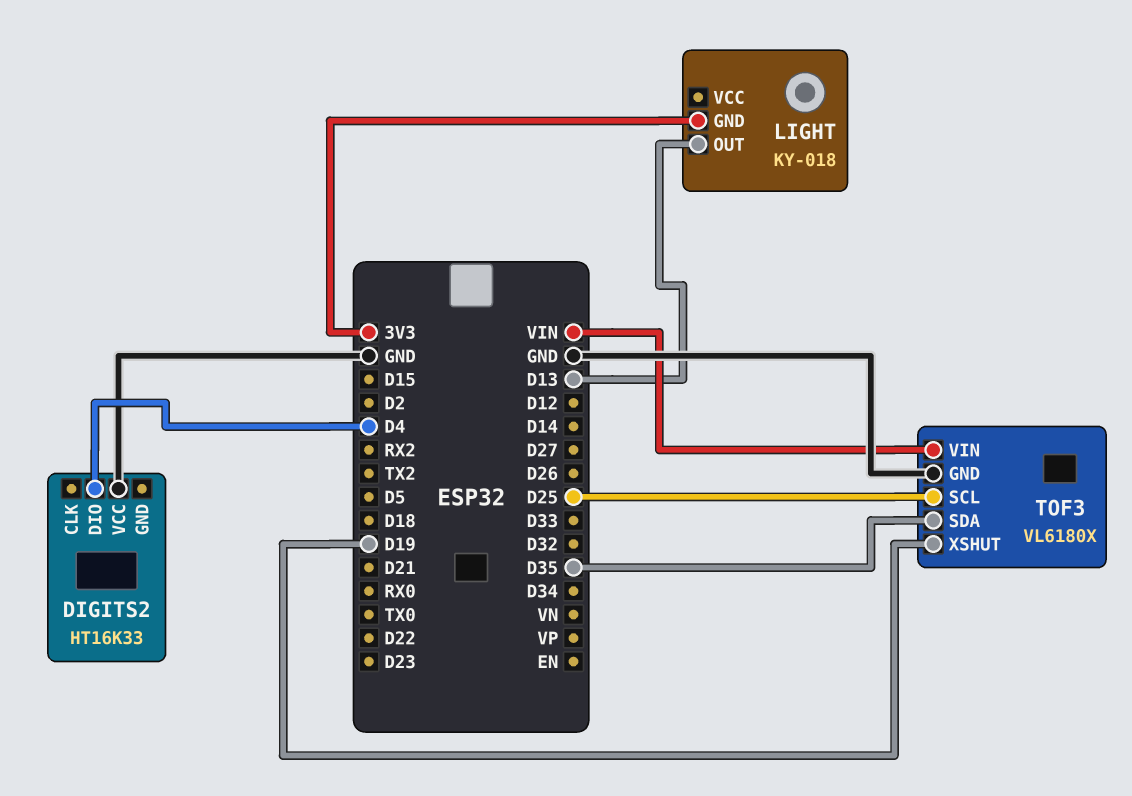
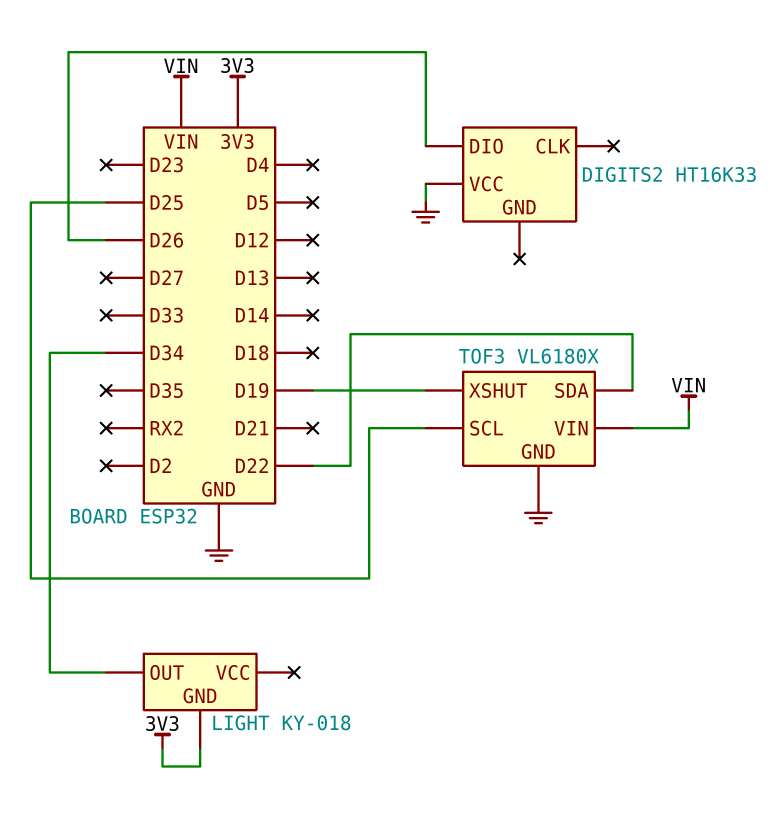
DIGITS2 pin DIO: D4 -> D26
LIGHT pin OUT: D13 -> D34
TOF3 pin SDA: D35 -> D22

